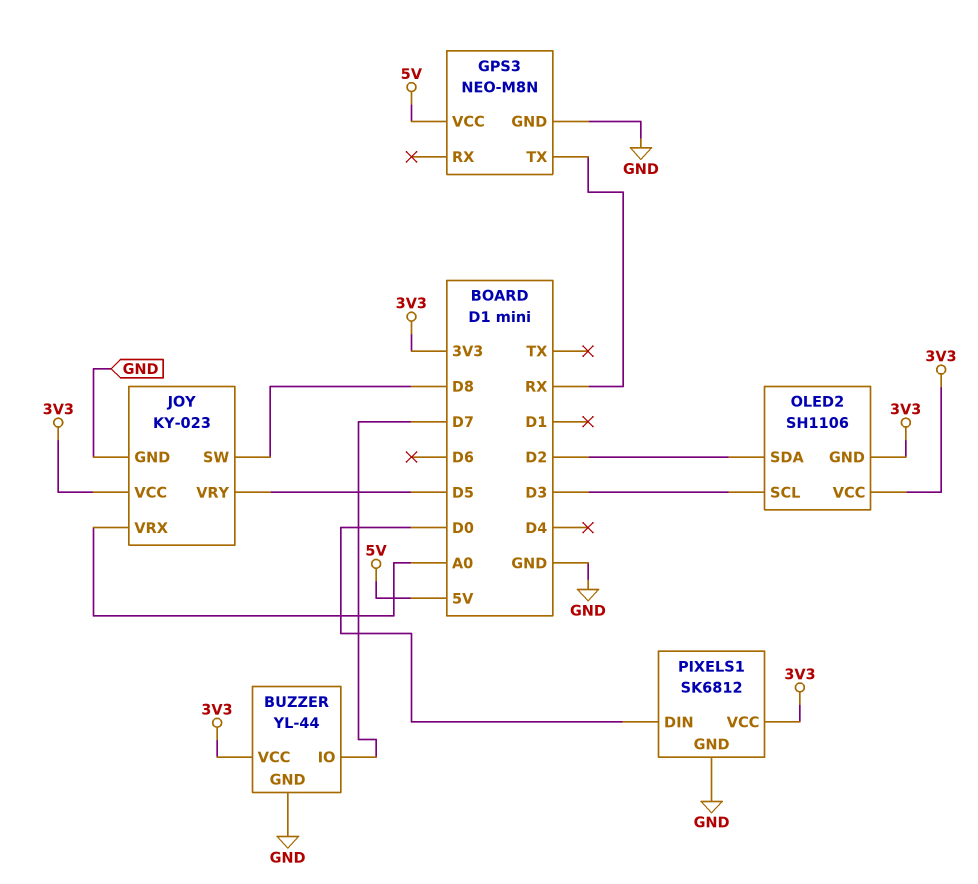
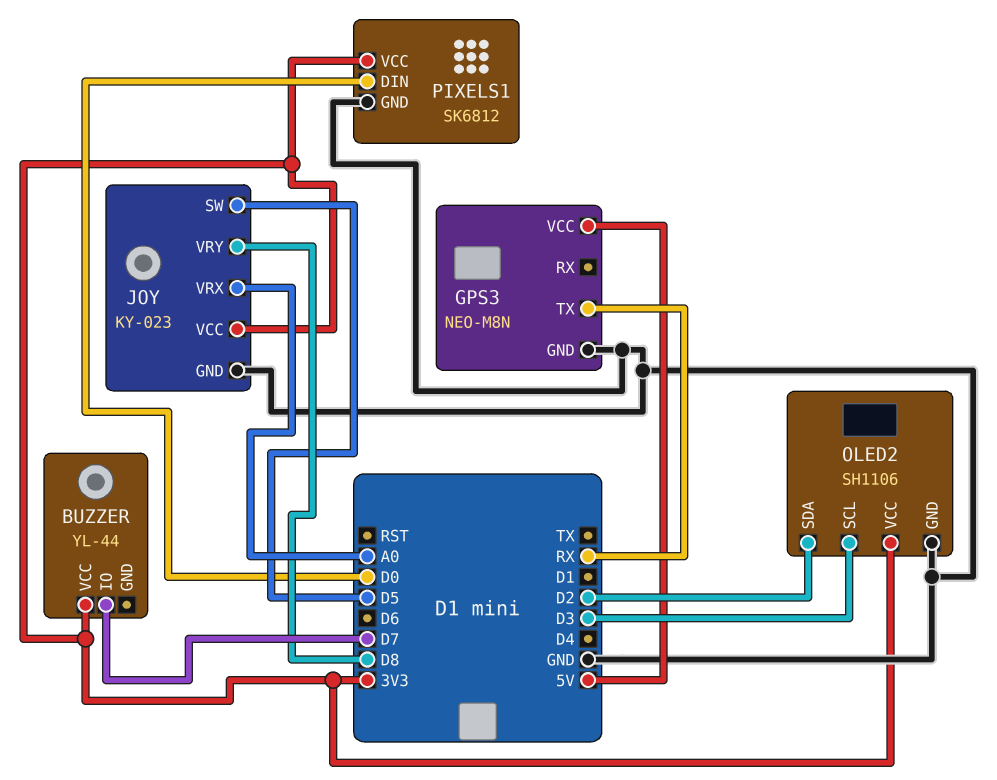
BUZZER pin GND: GND -> none
JOY pin SW: D8 -> D5
JOY pin VRY: D5 -> D8
OLED2 pin GND: 3V3 -> GND

